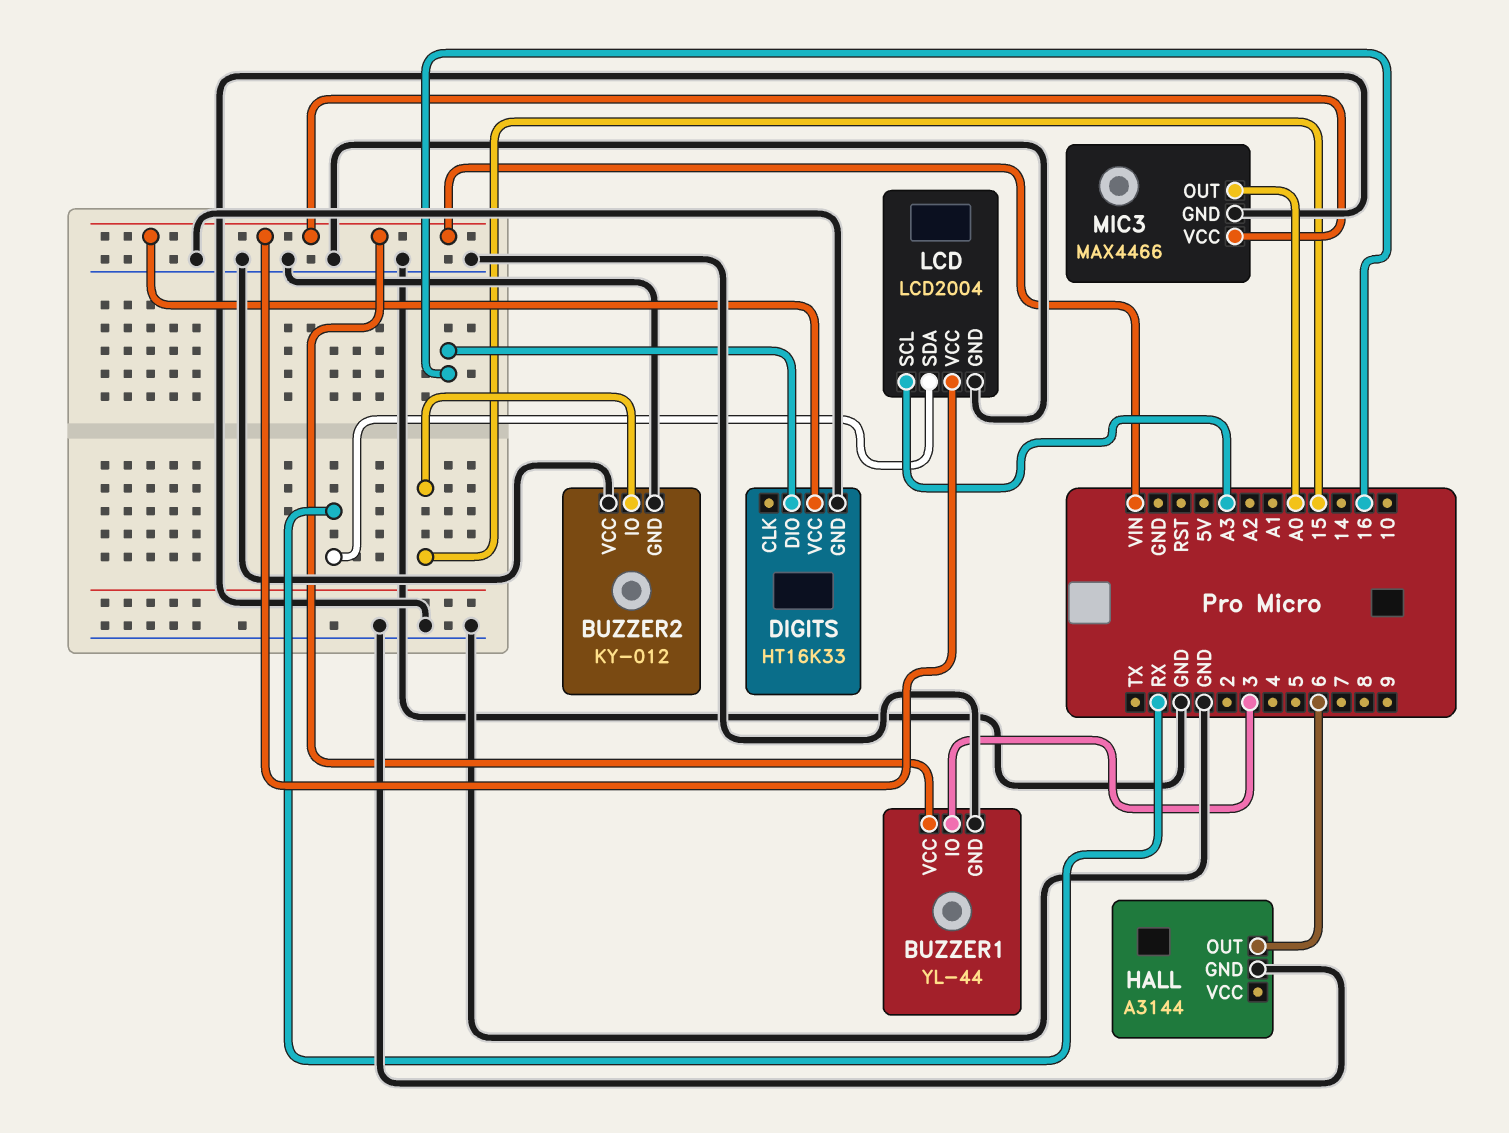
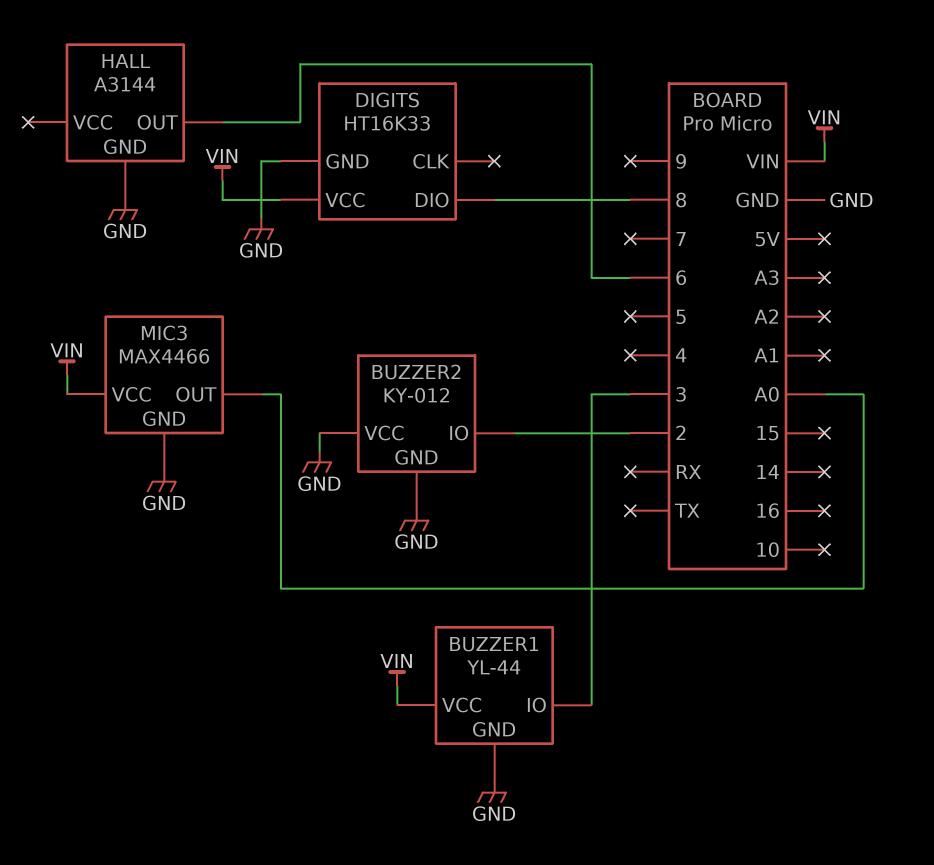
BUZZER2 pin IO: 15 -> 2
DIGITS pin DIO: 16 -> 8
LCD: LCD2004 -> none
LCD pin GND: GND -> none
LCD pin SCL: A3 -> none
LCD pin SDA: RX -> none
LCD pin VCC: VIN -> none

